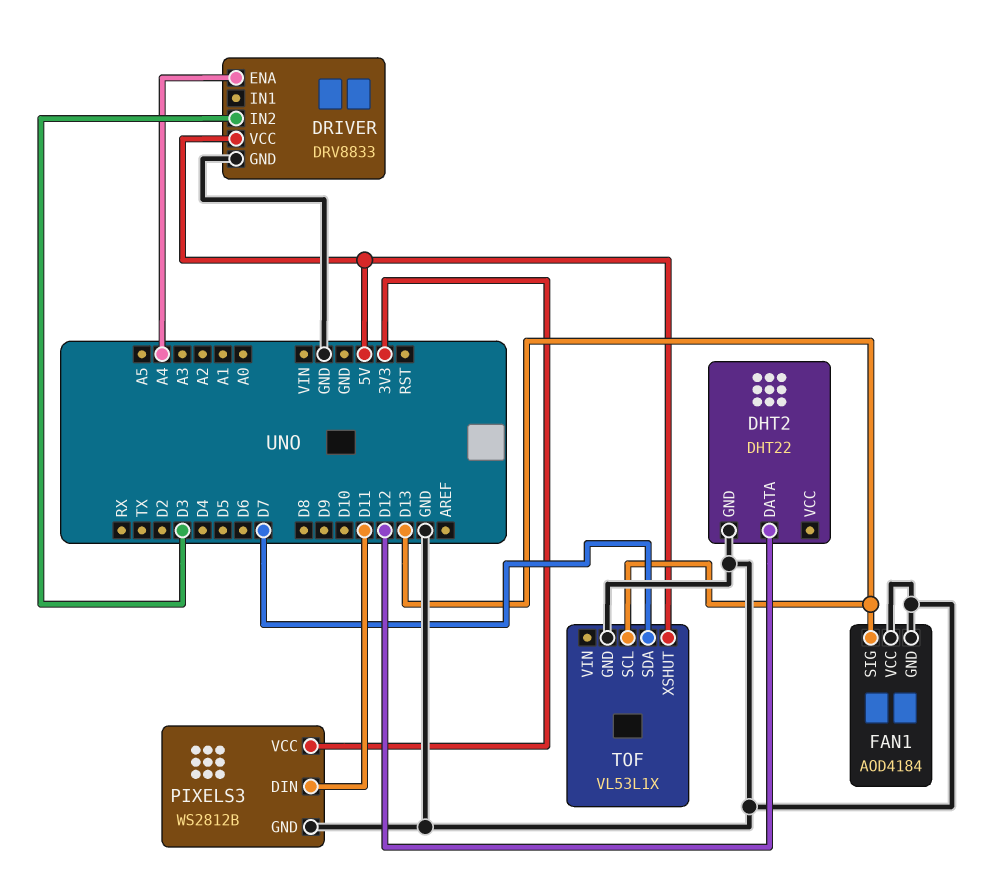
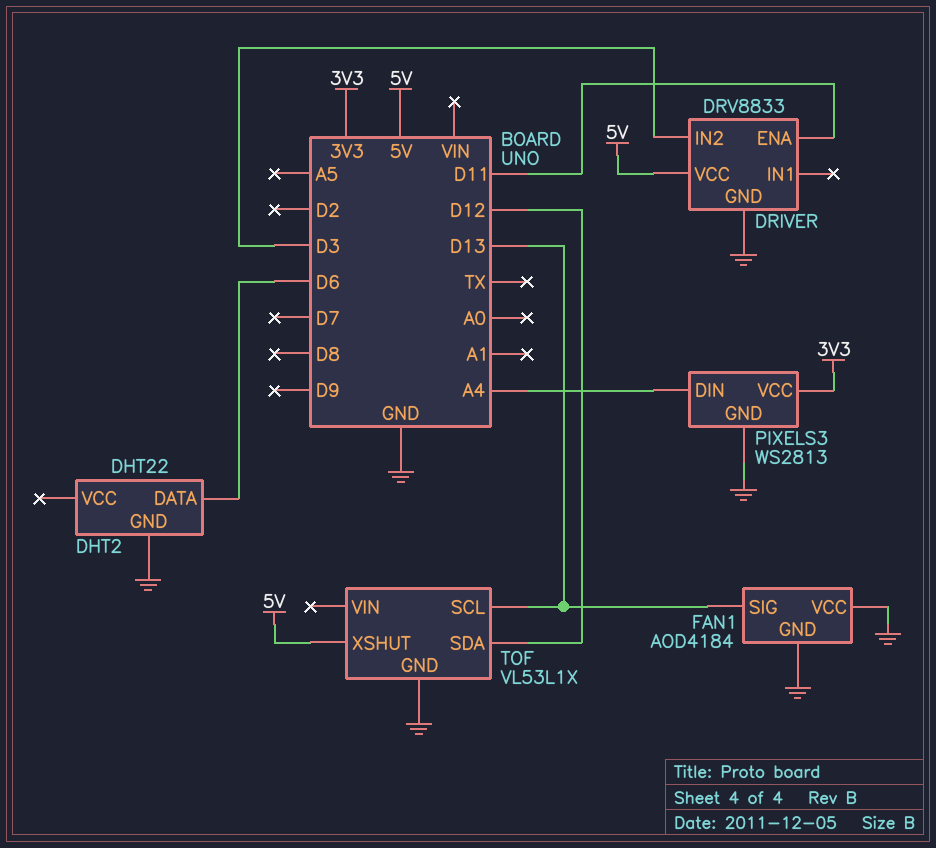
DHT2 pin DATA: D12 -> D6
DRIVER pin ENA: A4 -> D11
PIXELS3: WS2812B -> WS2813
PIXELS3 pin DIN: D11 -> A4
TOF pin SDA: D7 -> D12

